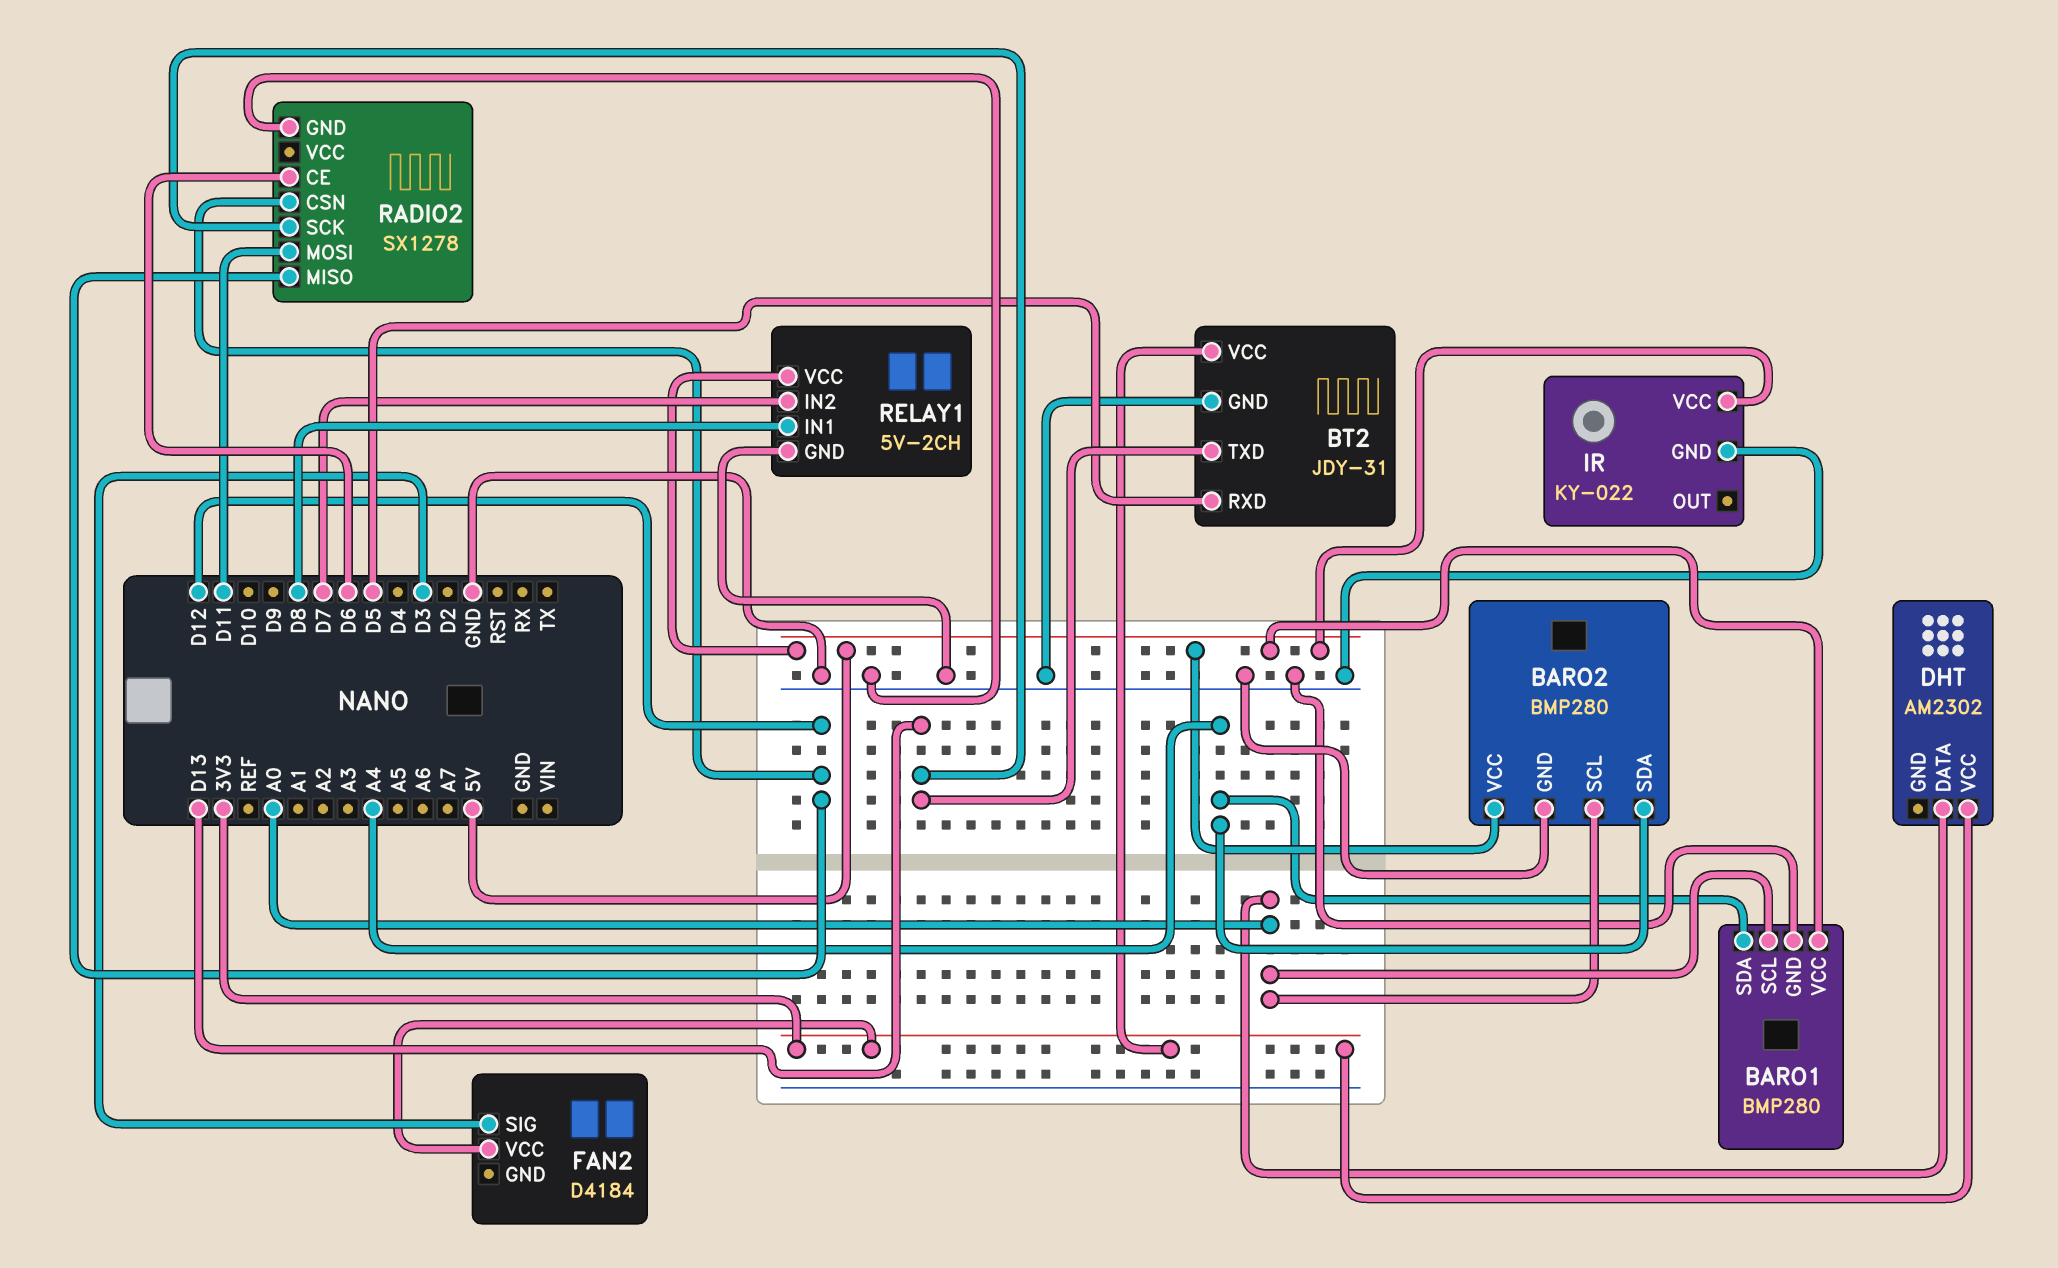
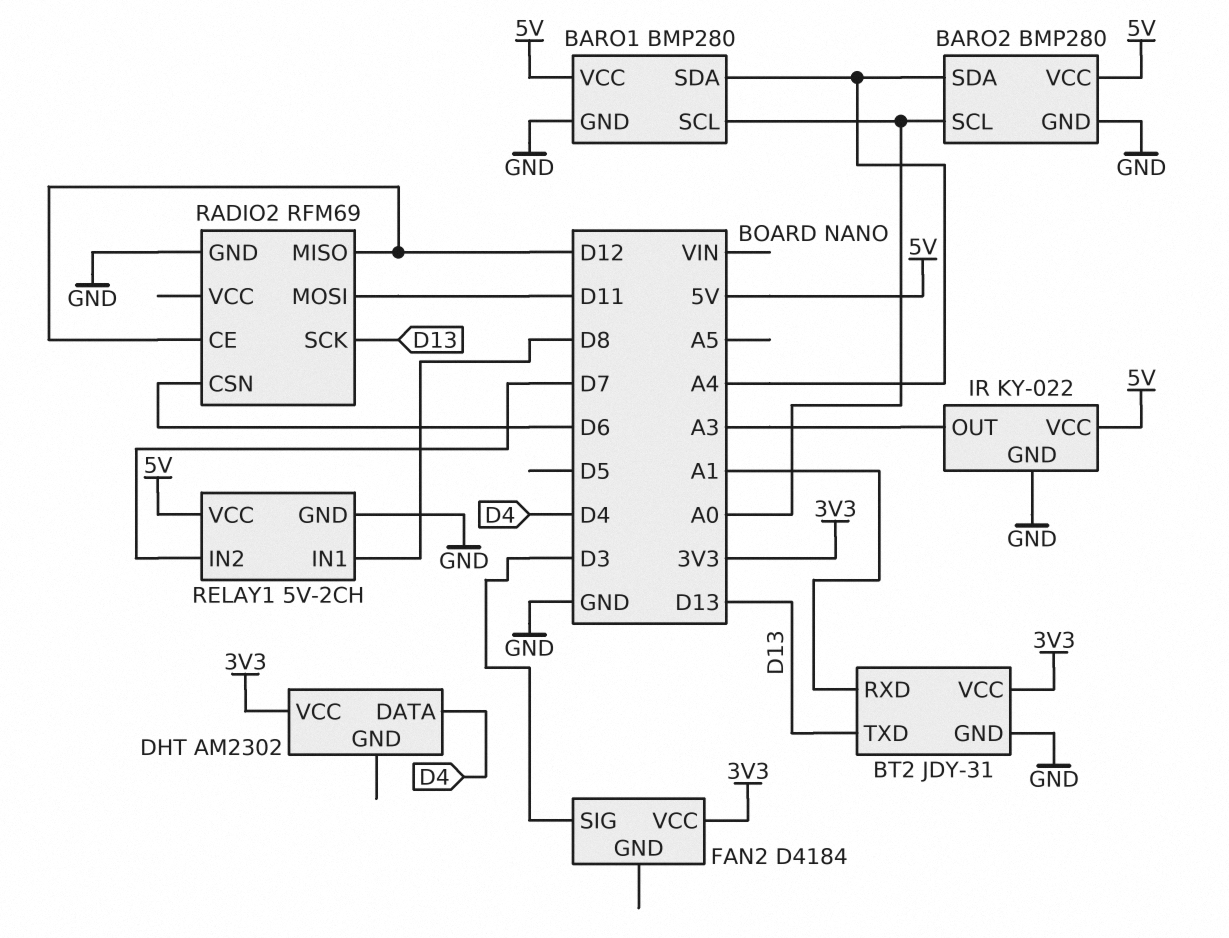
BT2 pin RXD: D5 -> A1
DHT pin DATA: A0 -> D4
IR pin OUT: none -> A3
RADIO2: SX1278 -> RFM69
RADIO2 pin CE: D6 -> D12
RADIO2 pin CSN: D12 -> D6

